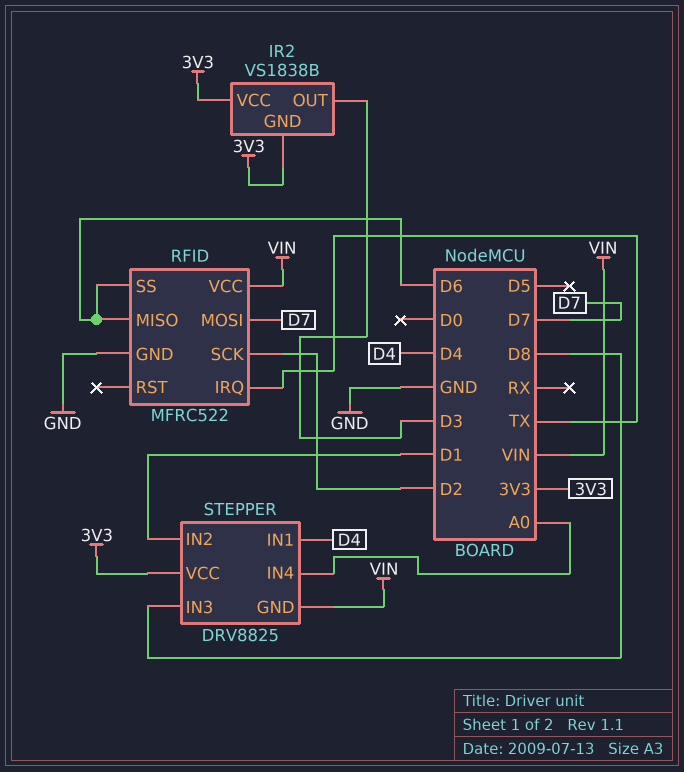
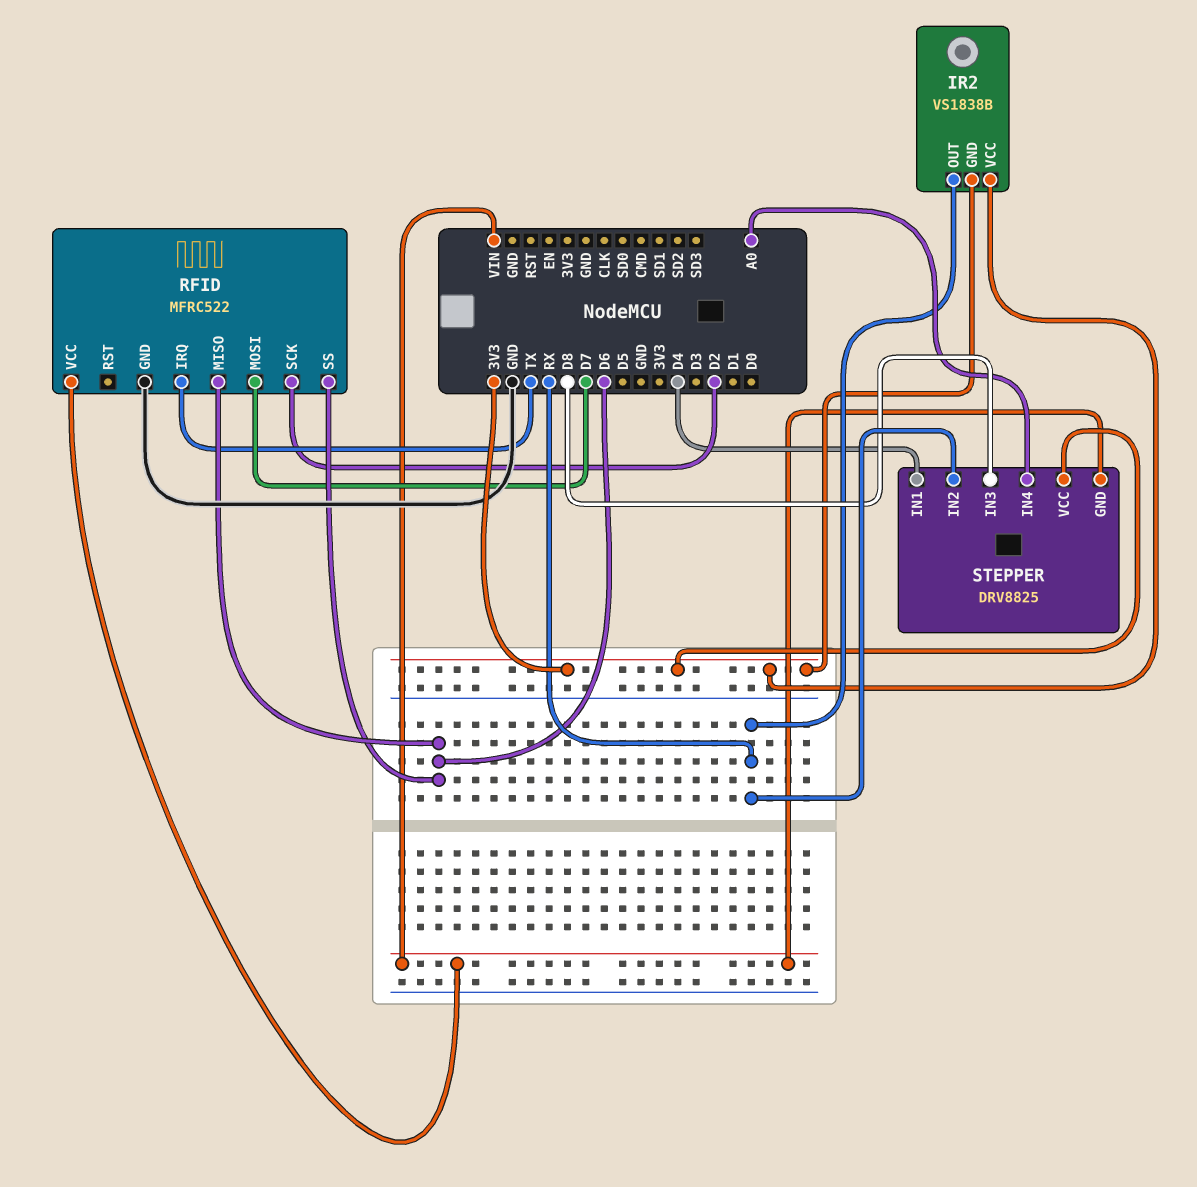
IR2 pin OUT: D3 -> RX
STEPPER pin IN2: D1 -> RX

